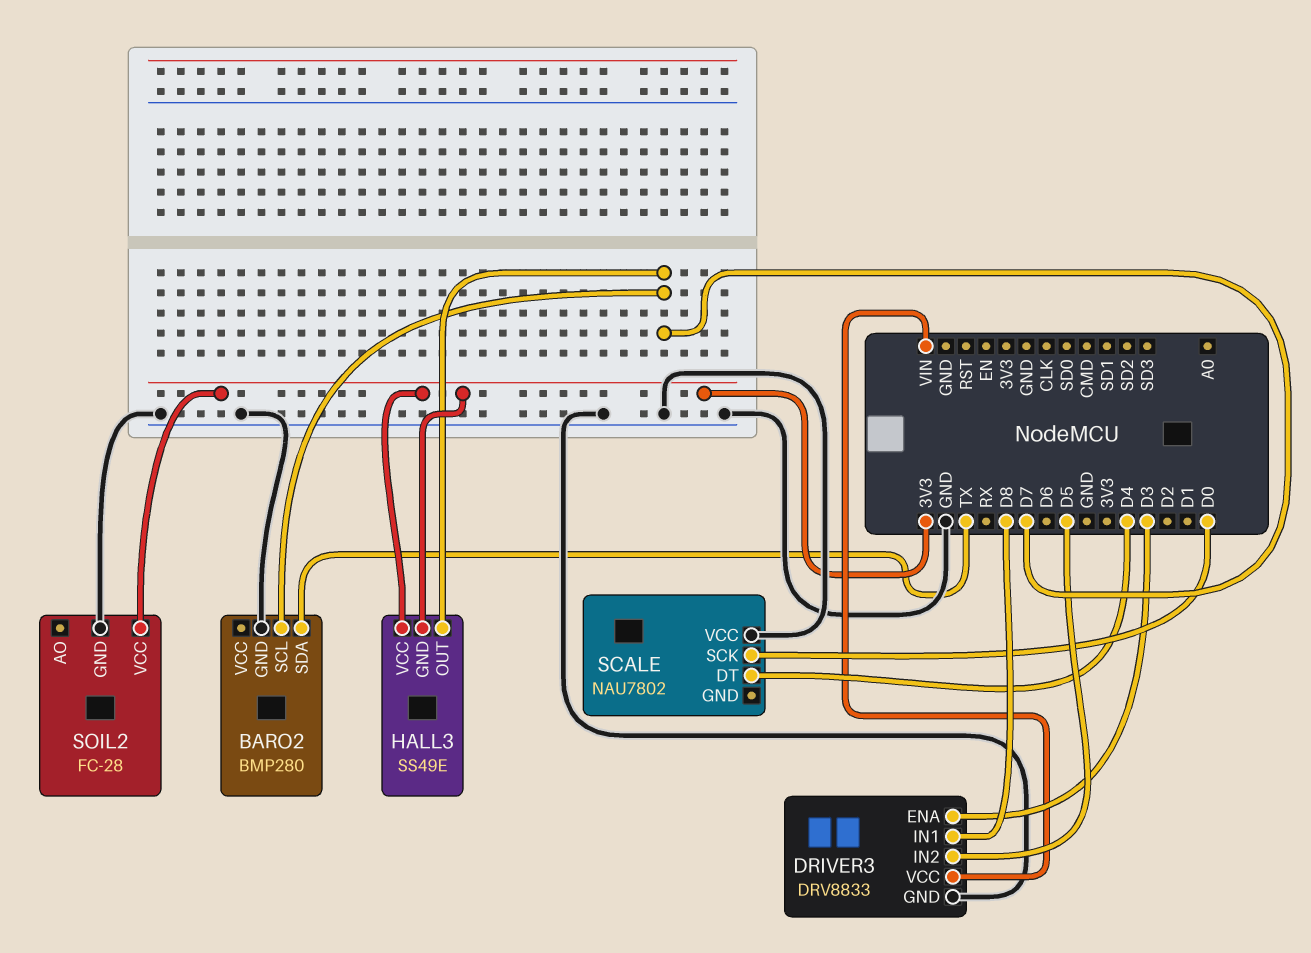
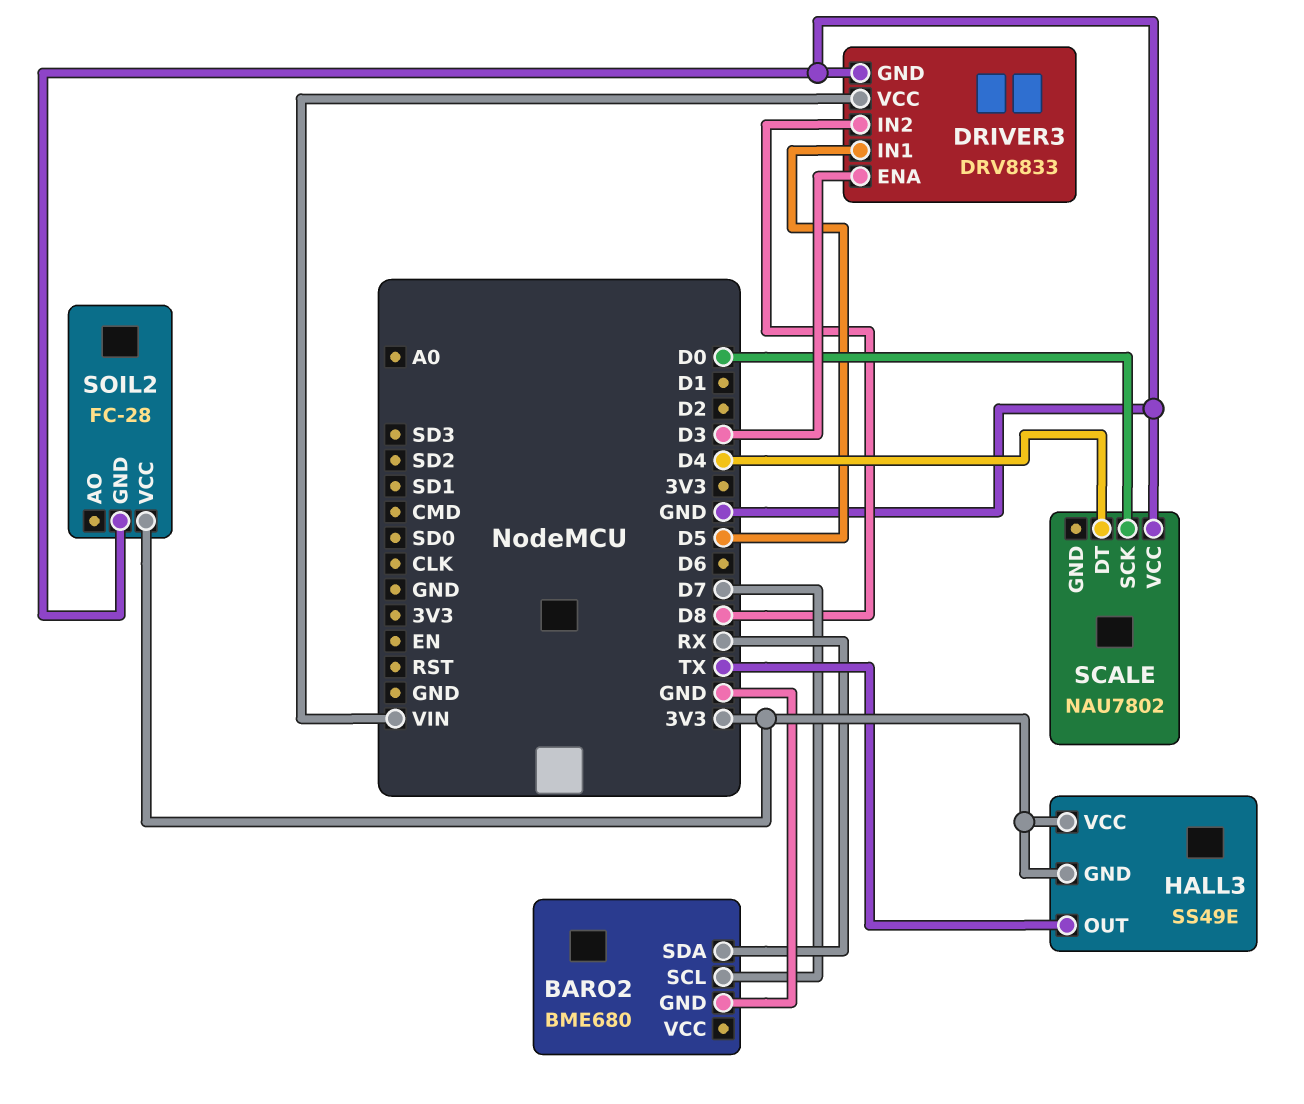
BARO2: BMP280 -> BME680
BARO2 pin SDA: TX -> RX
DRIVER3 pin IN1: D8 -> D5
DRIVER3 pin IN2: D5 -> D8
HALL3 pin OUT: D7 -> TX

